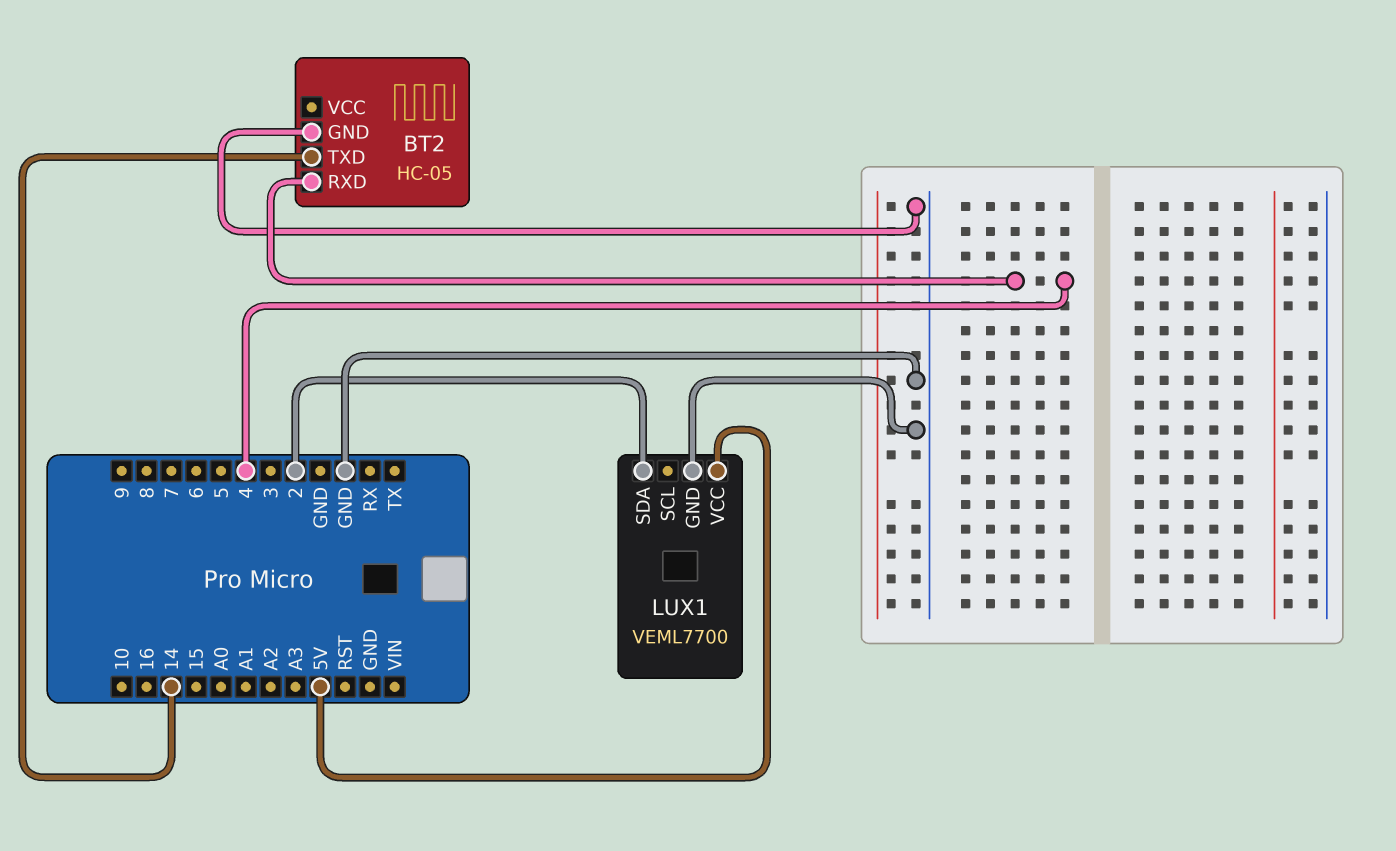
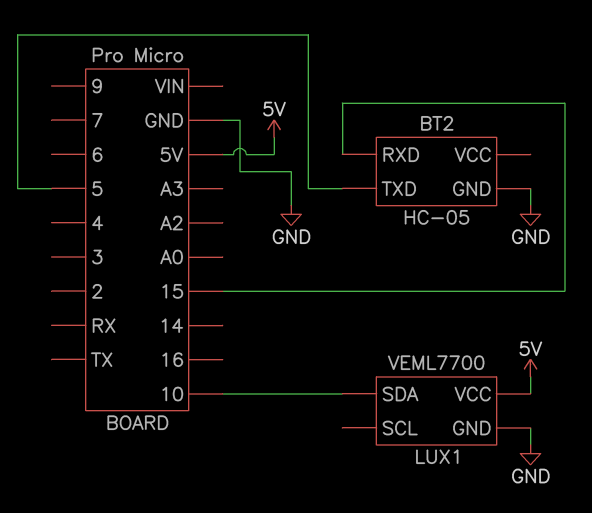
BT2 pin RXD: 4 -> 15
BT2 pin TXD: 14 -> 5
LUX1 pin SDA: 2 -> 10

